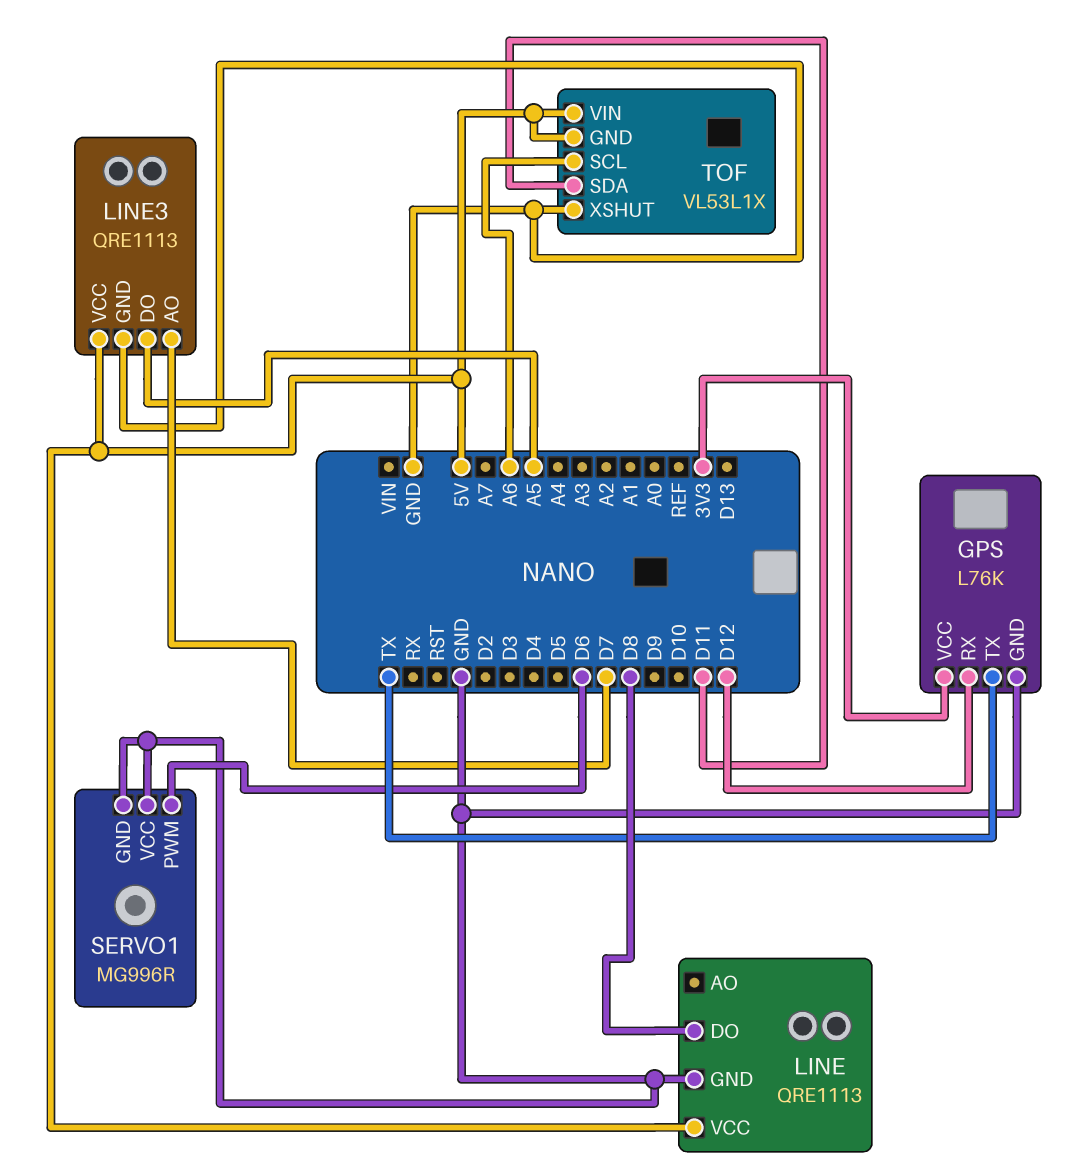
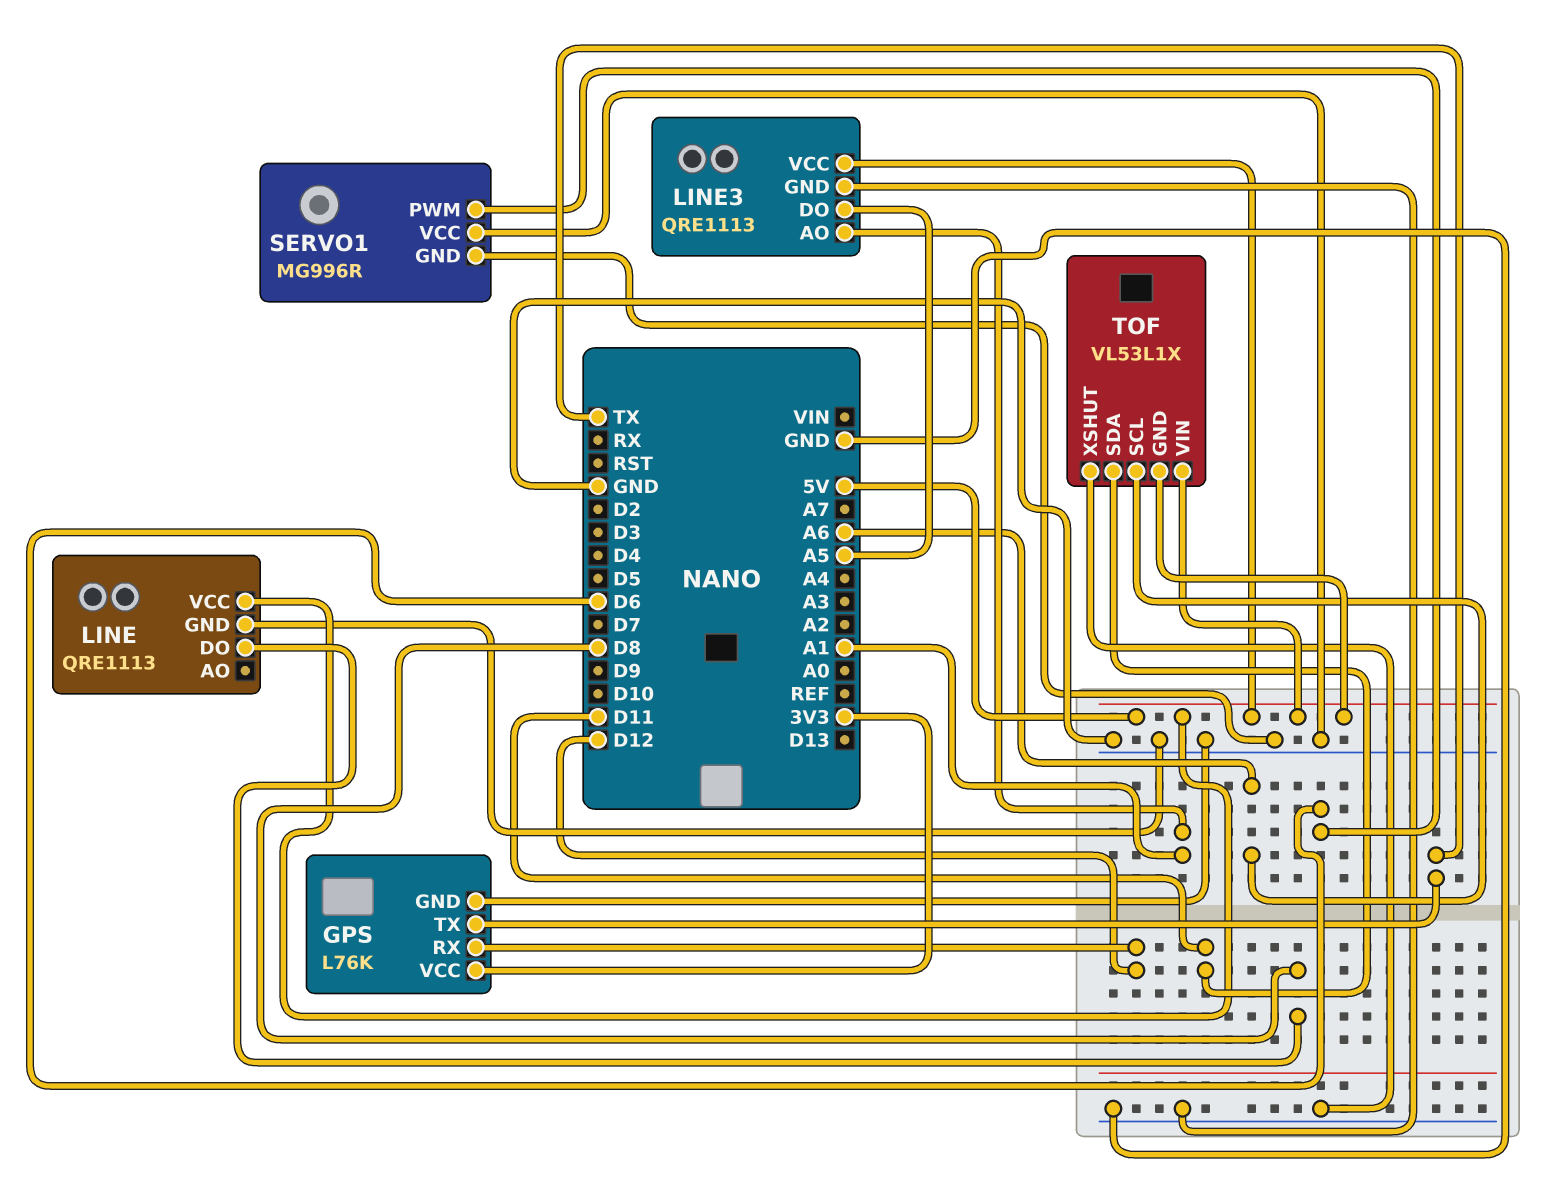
LINE3 pin AO: D7 -> A1

